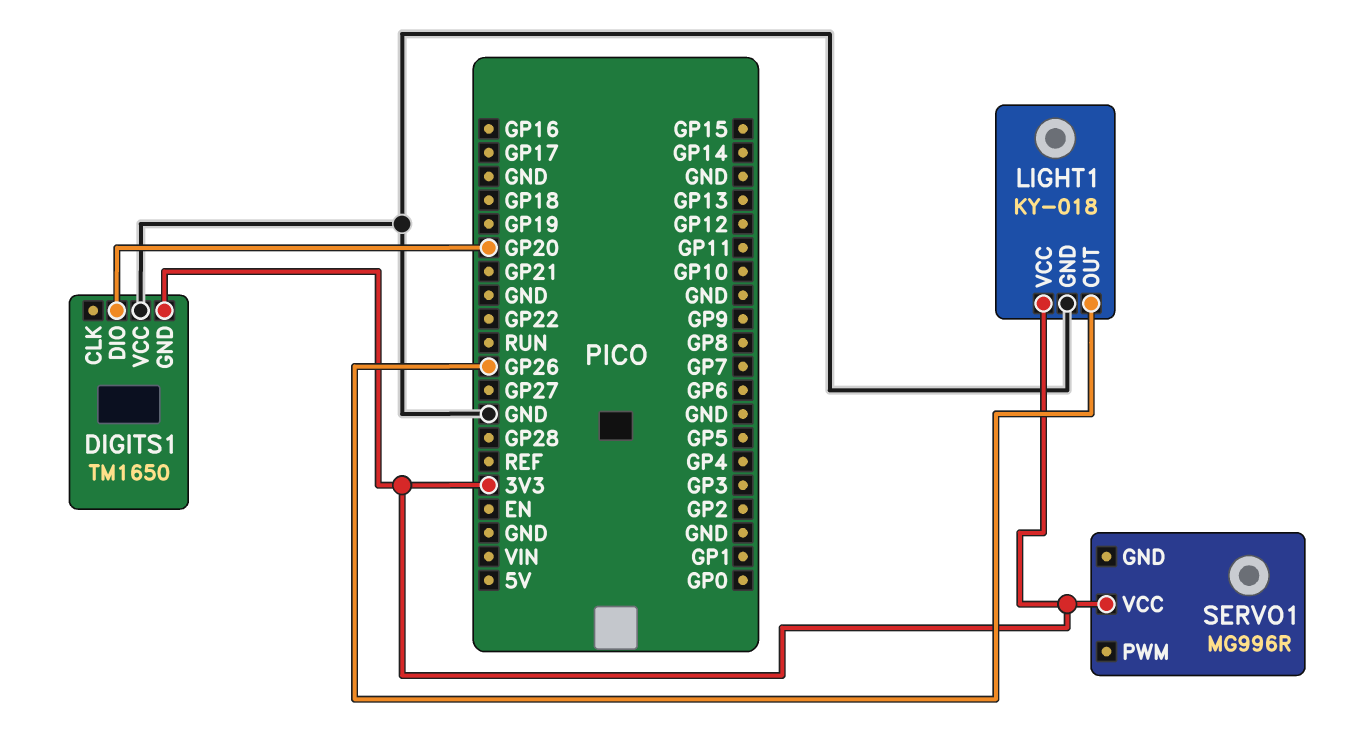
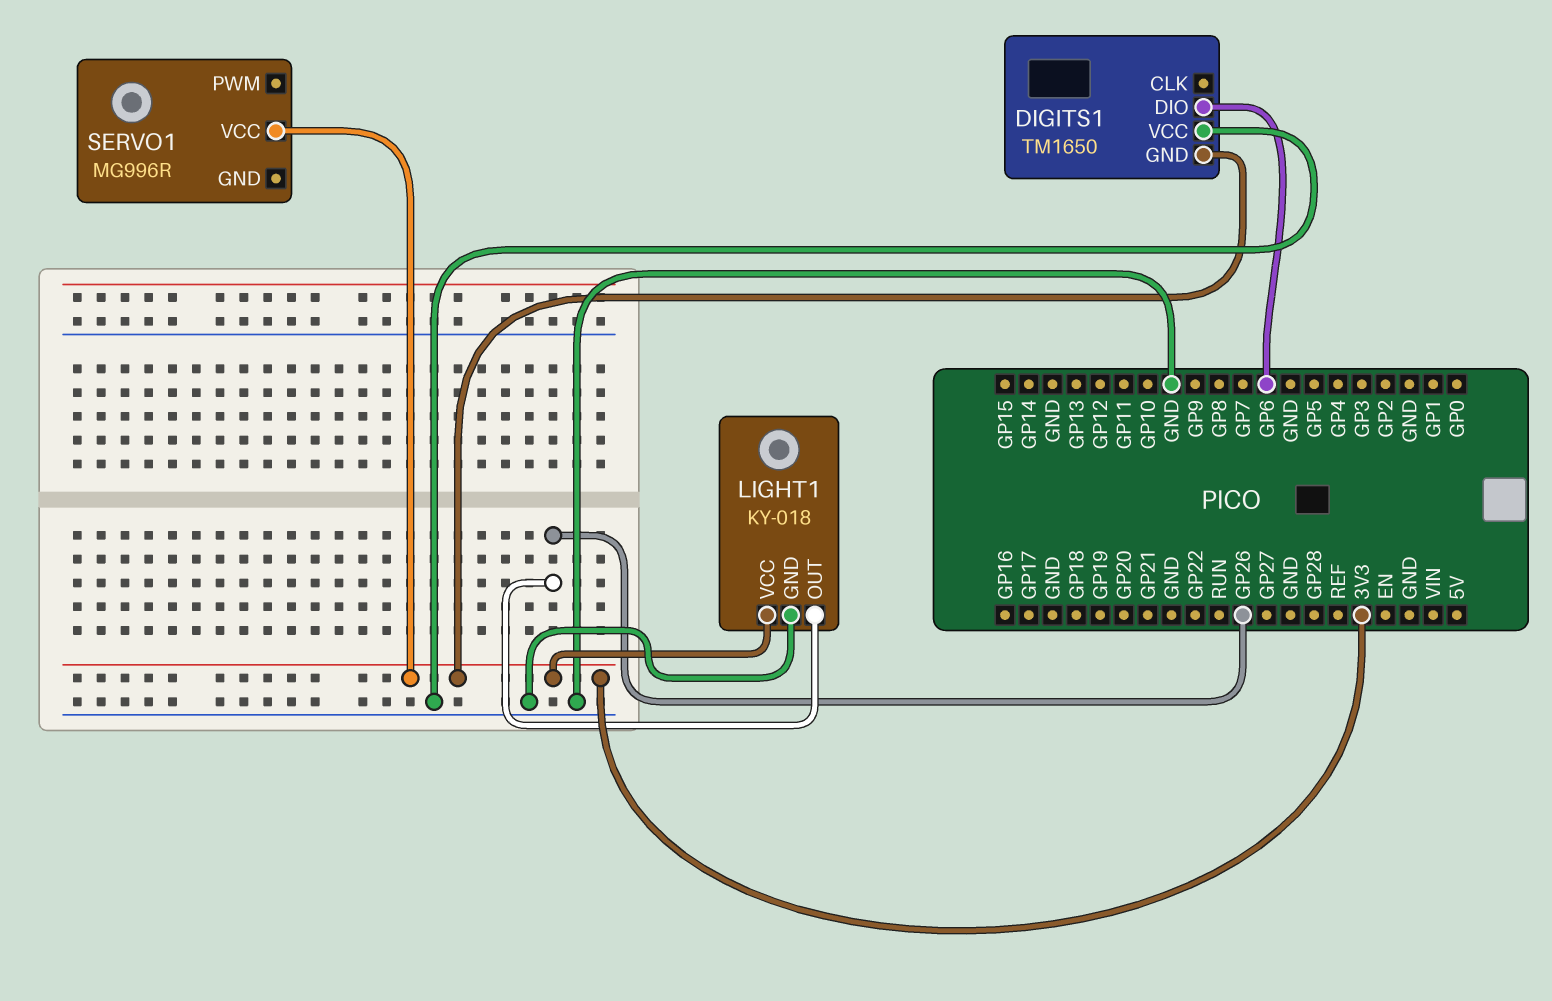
DIGITS1 pin DIO: GP20 -> GP6

